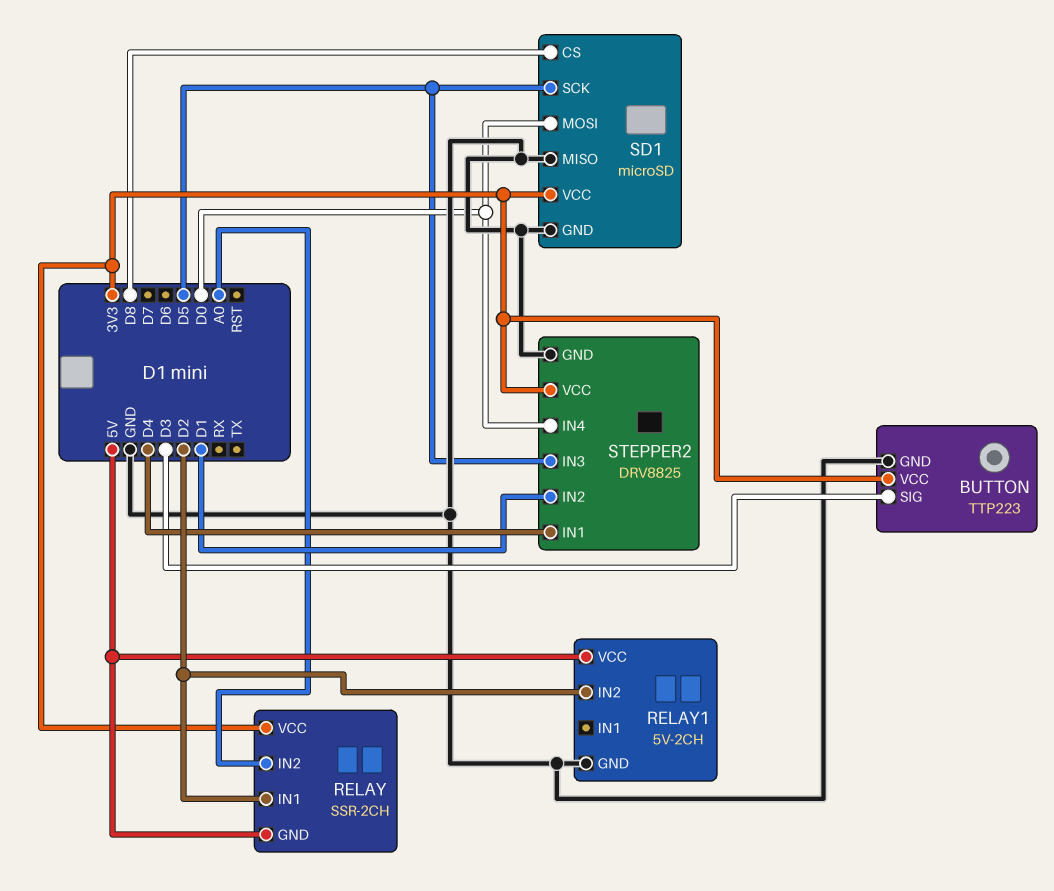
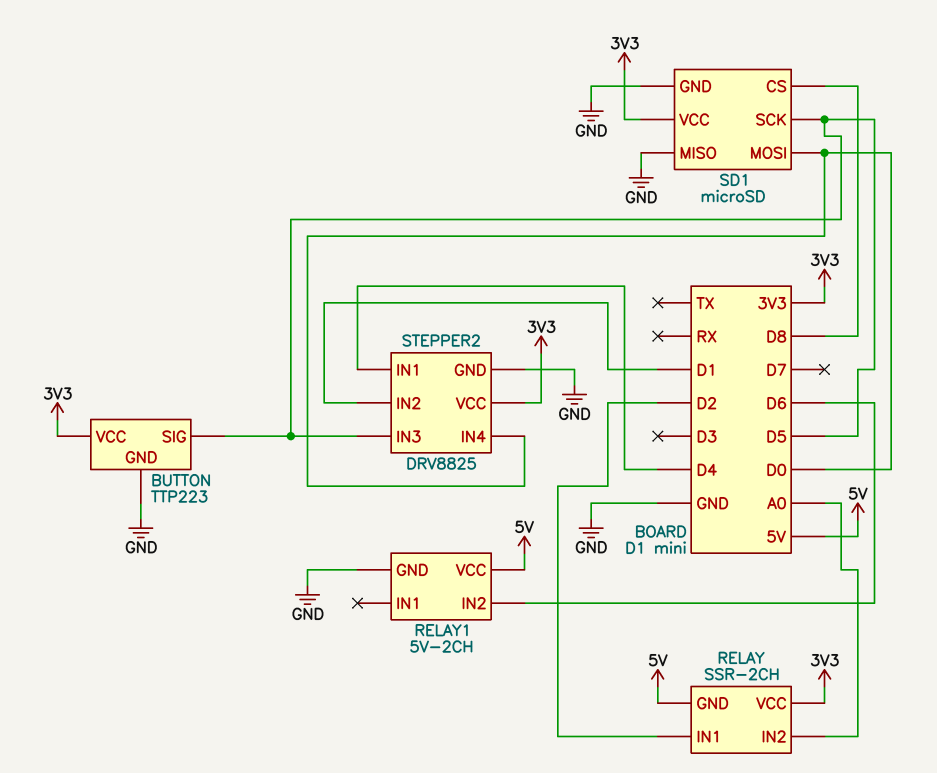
BUTTON pin SIG: D3 -> D5
RELAY1 pin IN2: D2 -> D6

